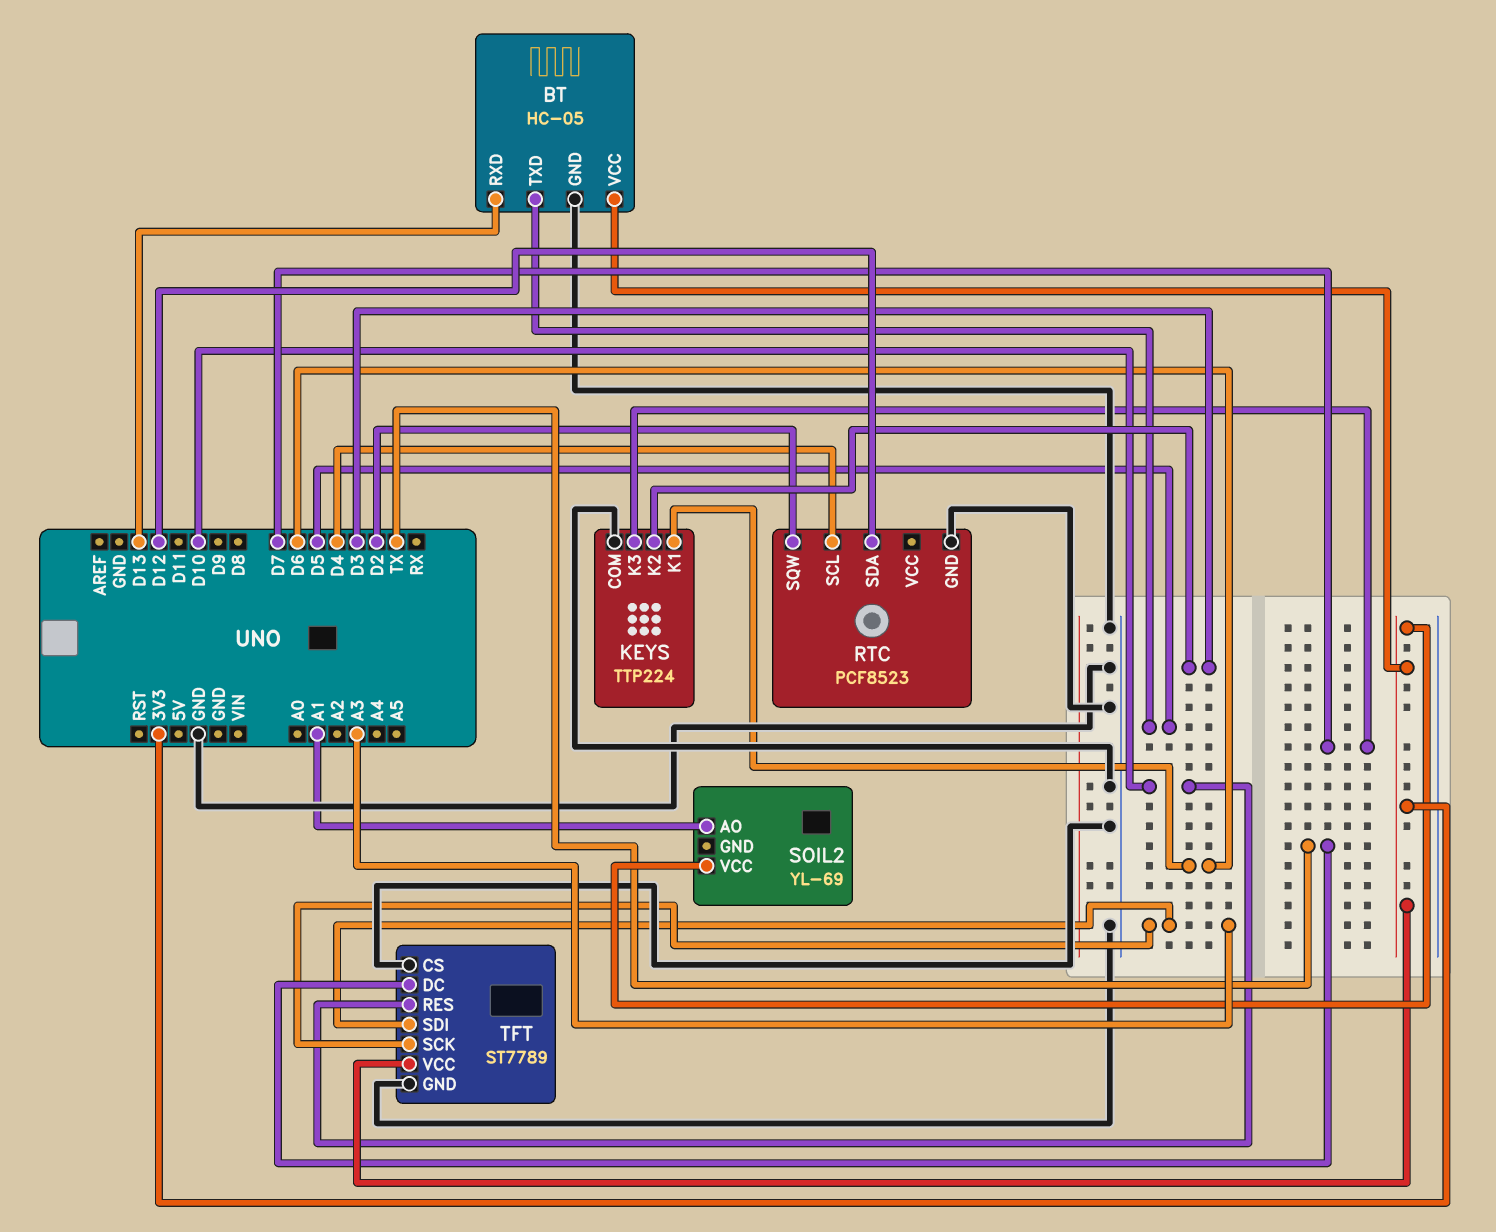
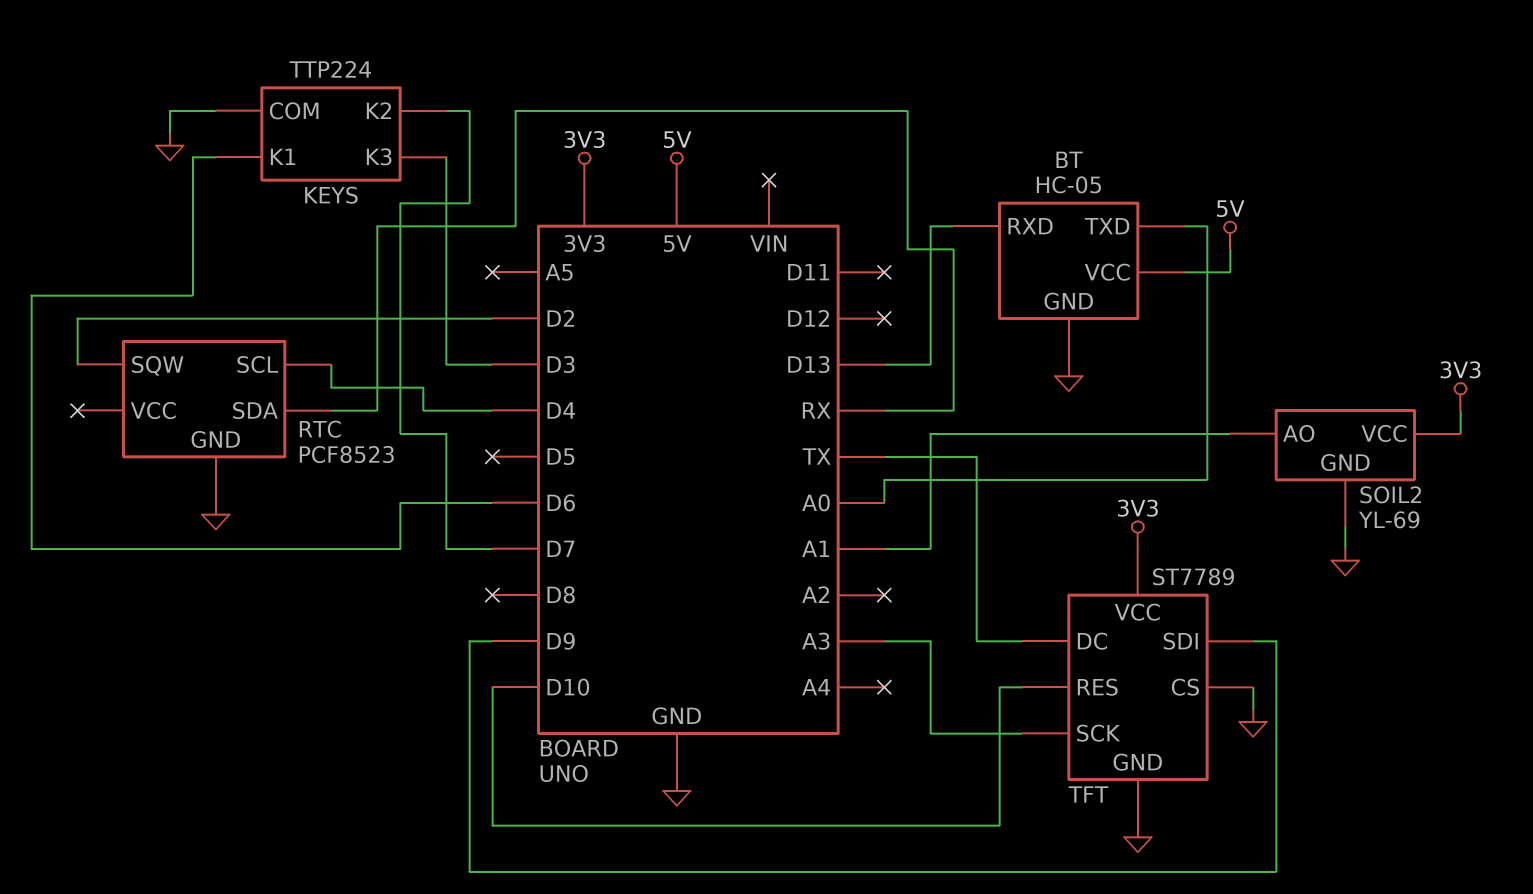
BT pin TXD: D5 -> A0
BT pin VCC: 3V3 -> 5V
KEYS pin K2: D3 -> D7
KEYS pin K3: D7 -> D3
RTC pin SDA: D12 -> RX
SOIL2 pin GND: none -> GND
TFT pin SDI: A3 -> D9

